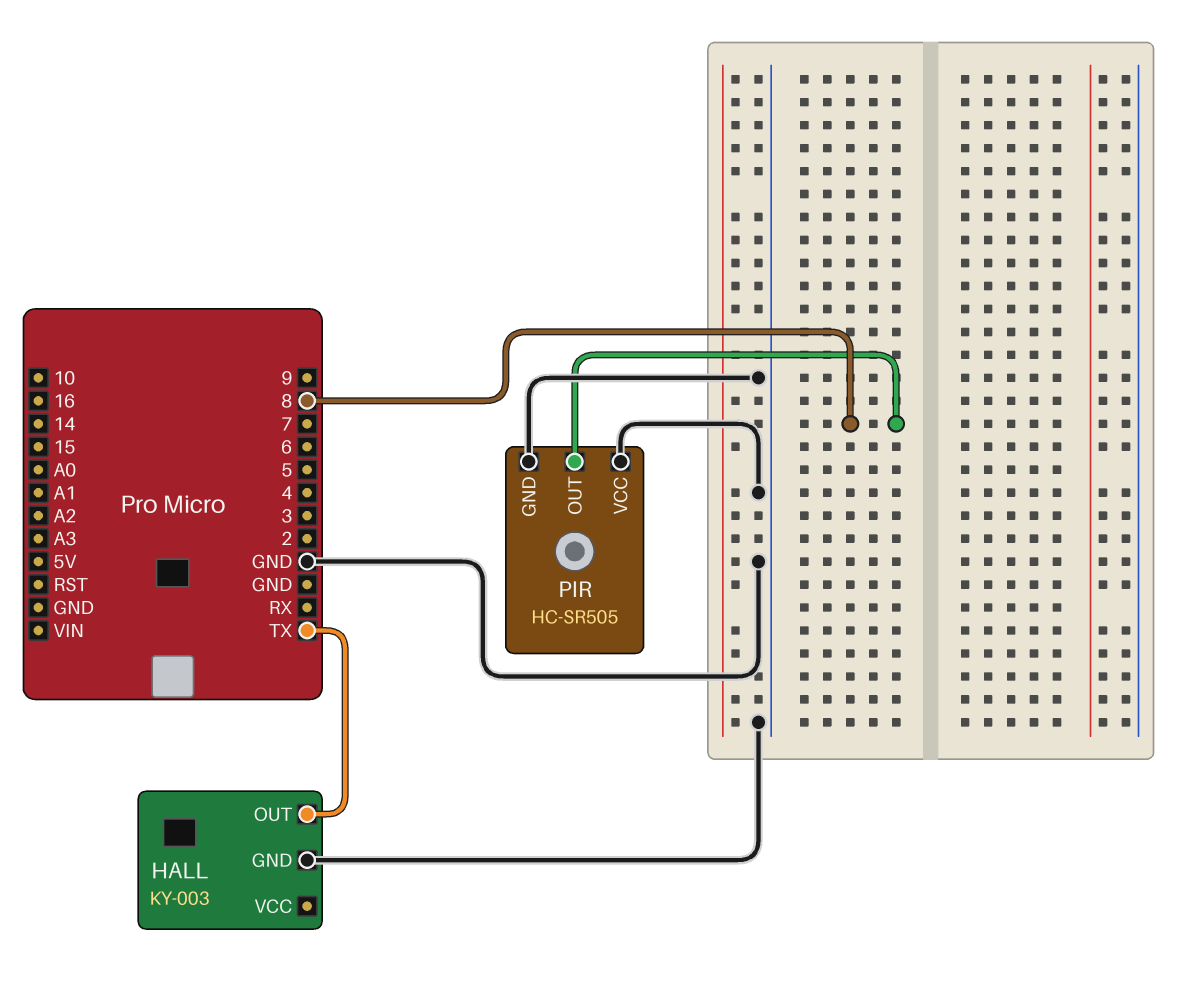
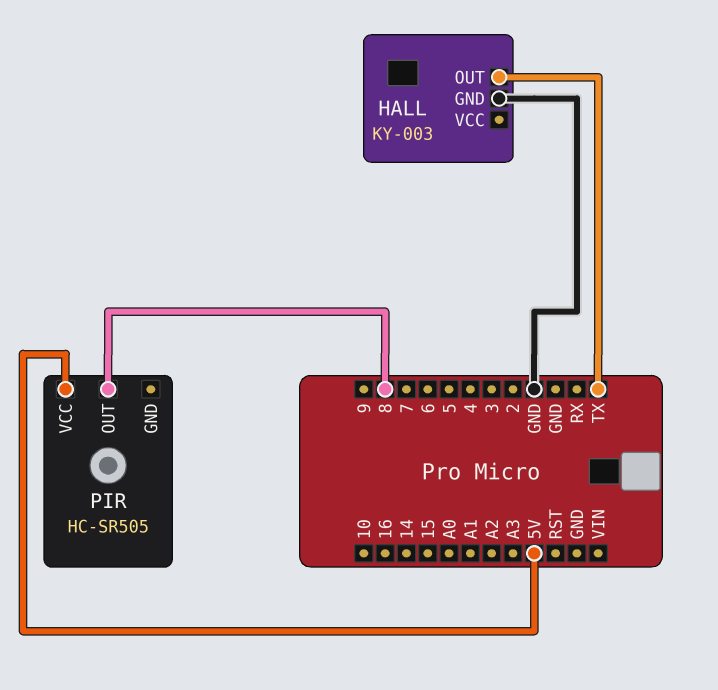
PIR pin GND: GND -> none
PIR pin VCC: GND -> 5V

